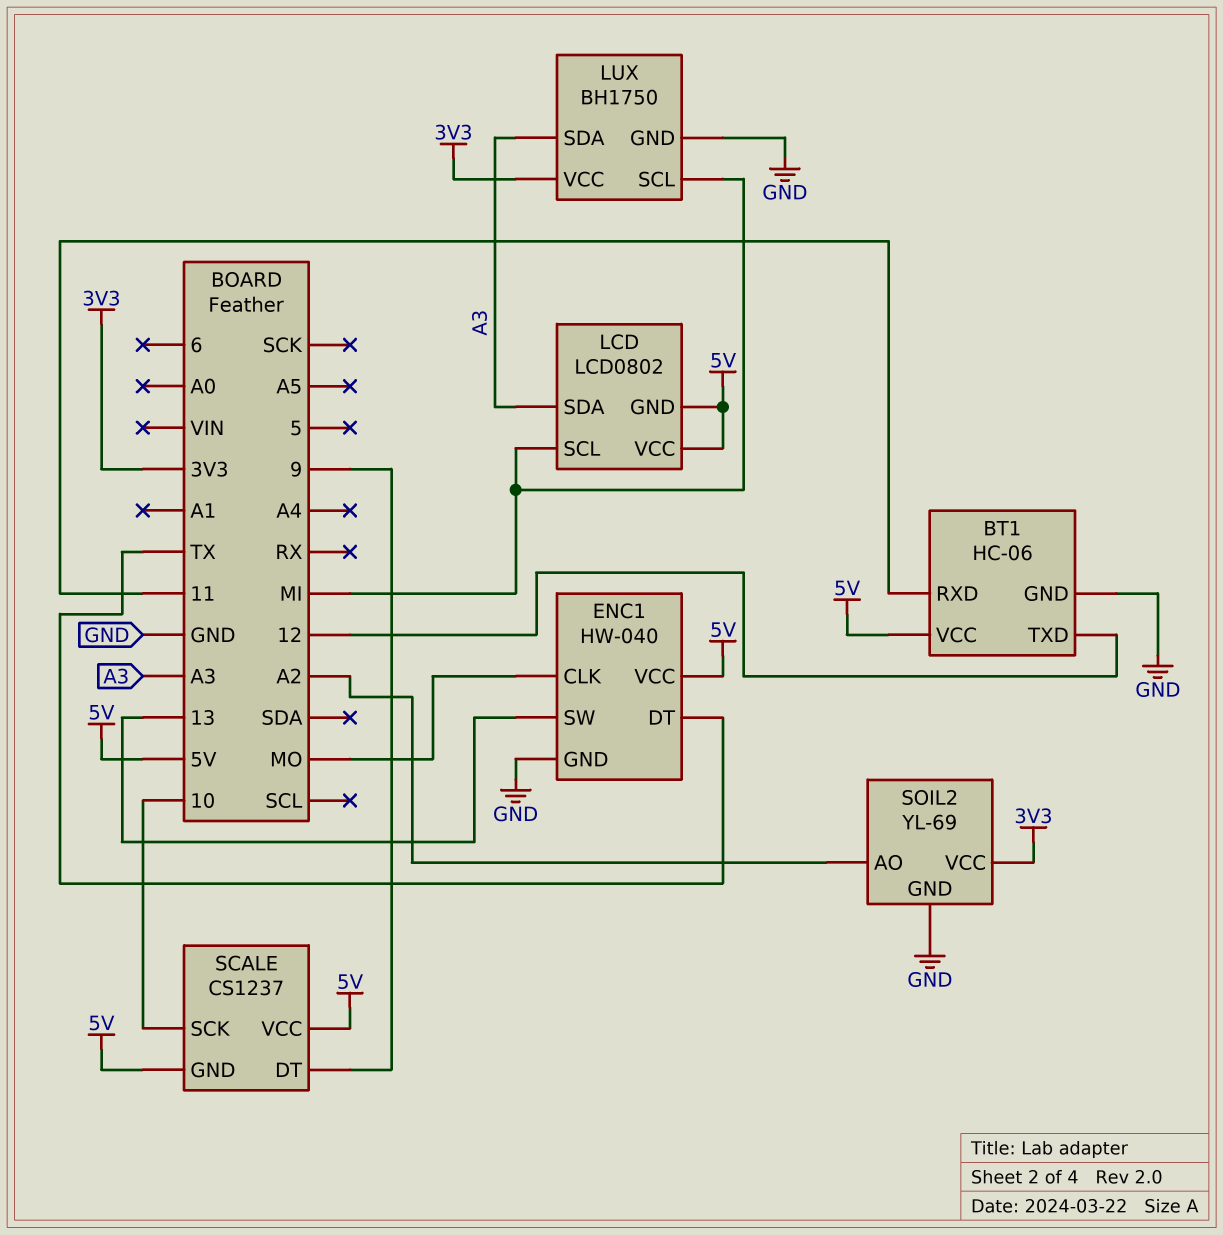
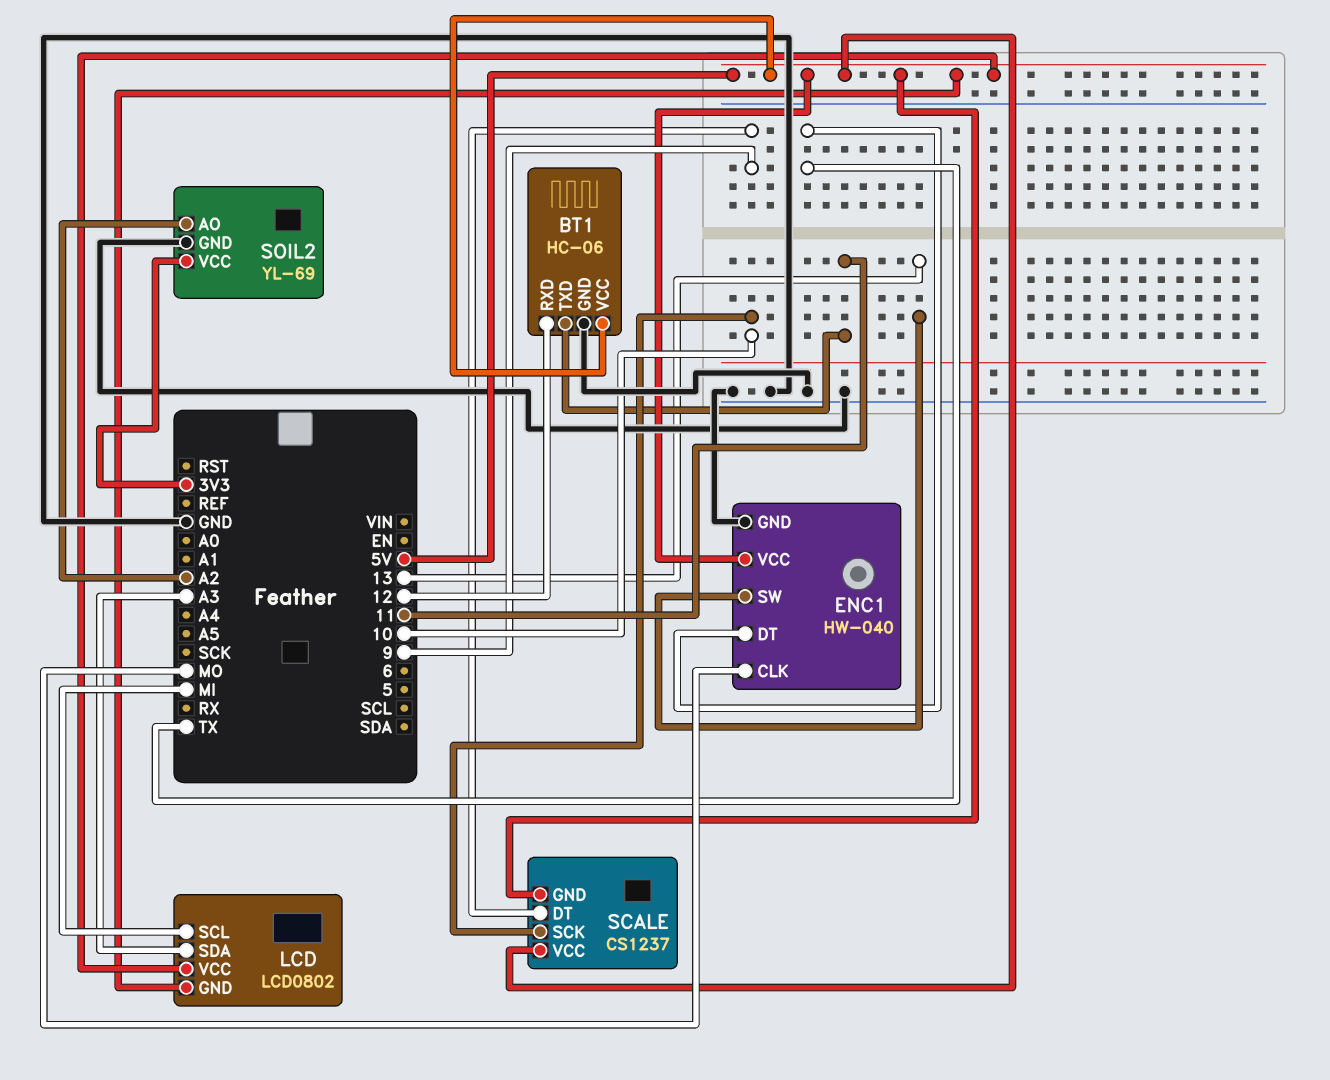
BT1 pin RXD: 11 -> 12
BT1 pin TXD: 12 -> 11
LUX: BH1750 -> none
LUX pin GND: GND -> none
LUX pin SCL: MI -> none
LUX pin SDA: A3 -> none
LUX pin VCC: 3V3 -> none

